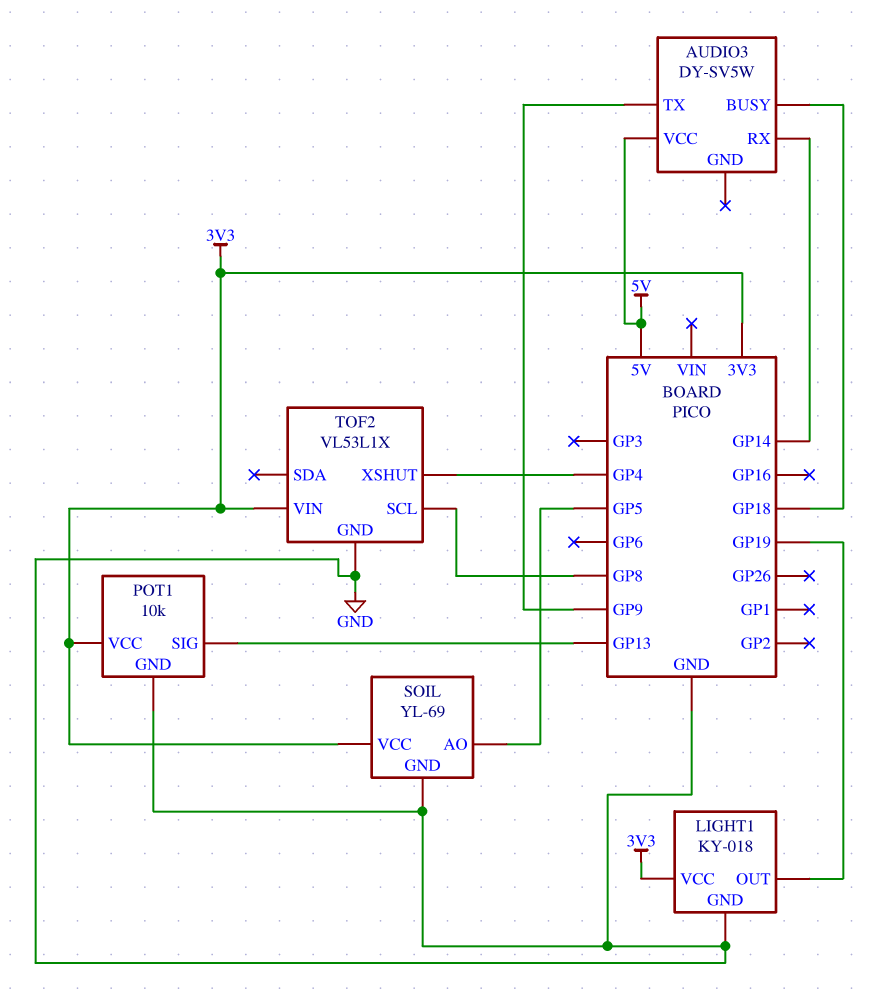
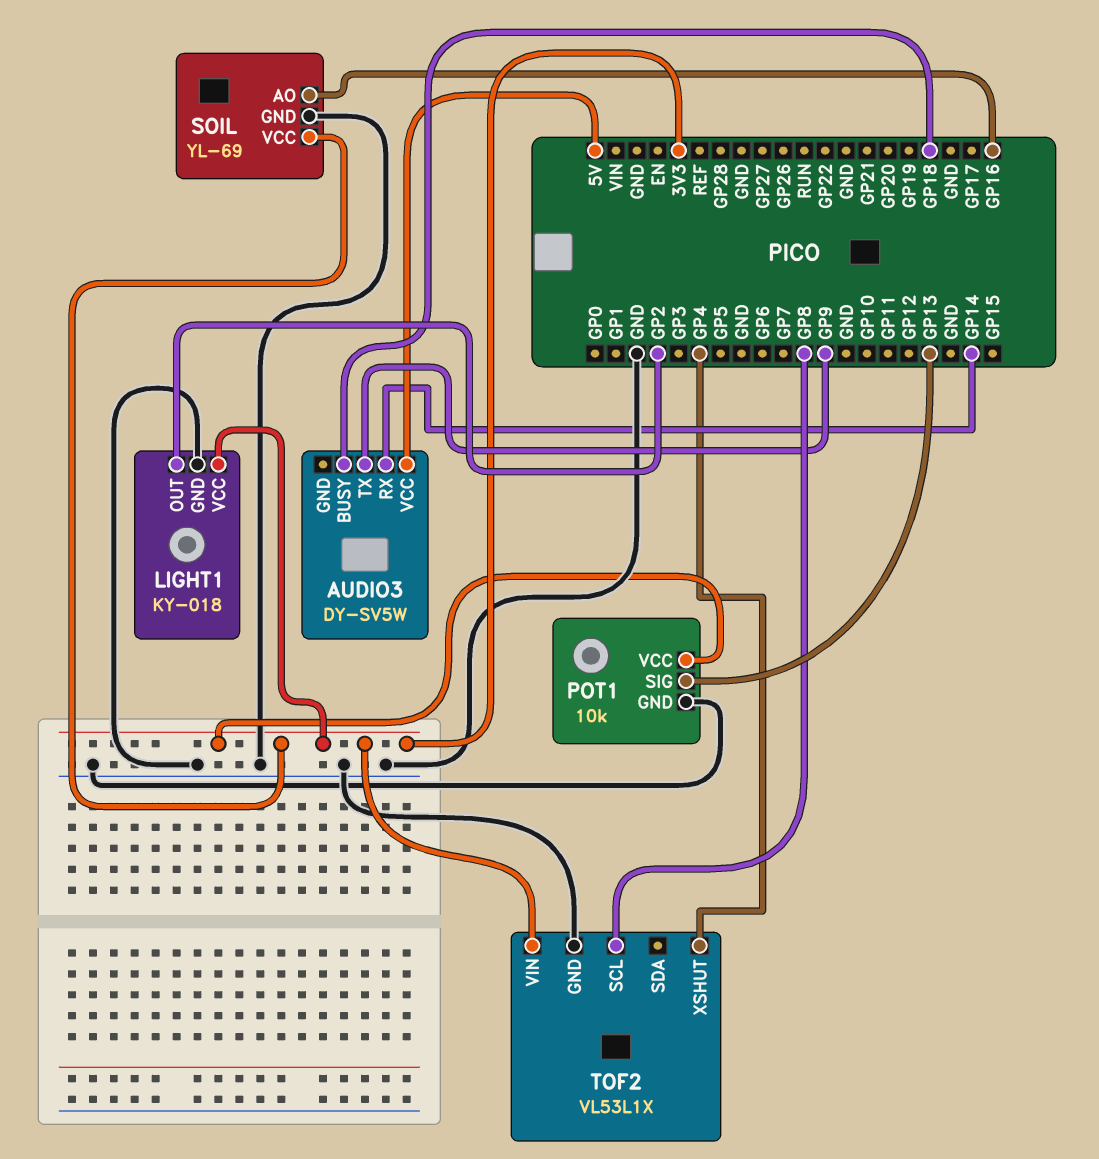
LIGHT1 pin OUT: GP19 -> GP2
SOIL pin AO: GP5 -> GP16

